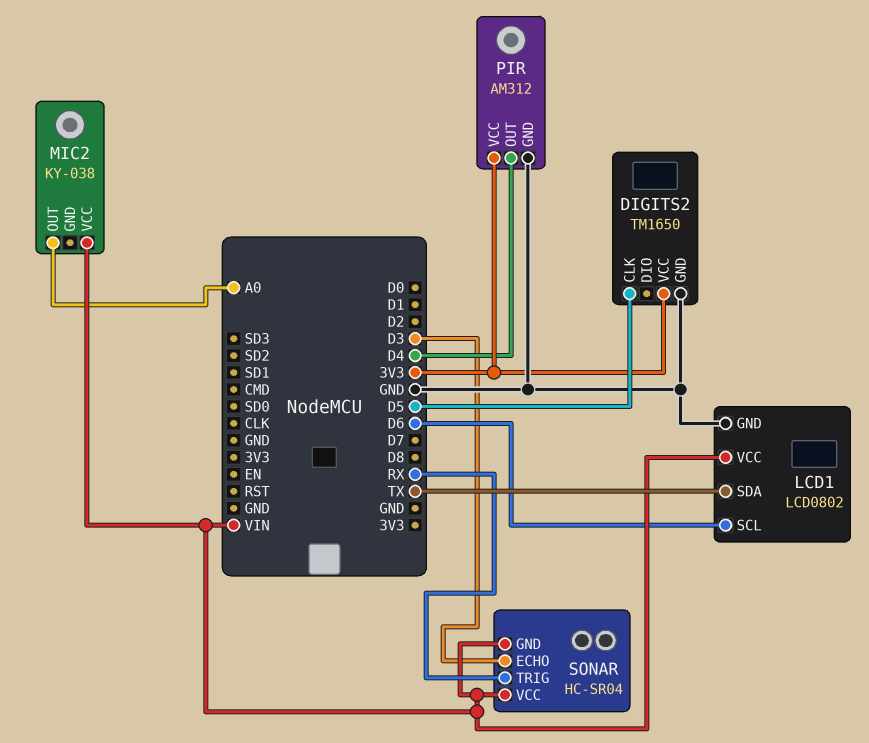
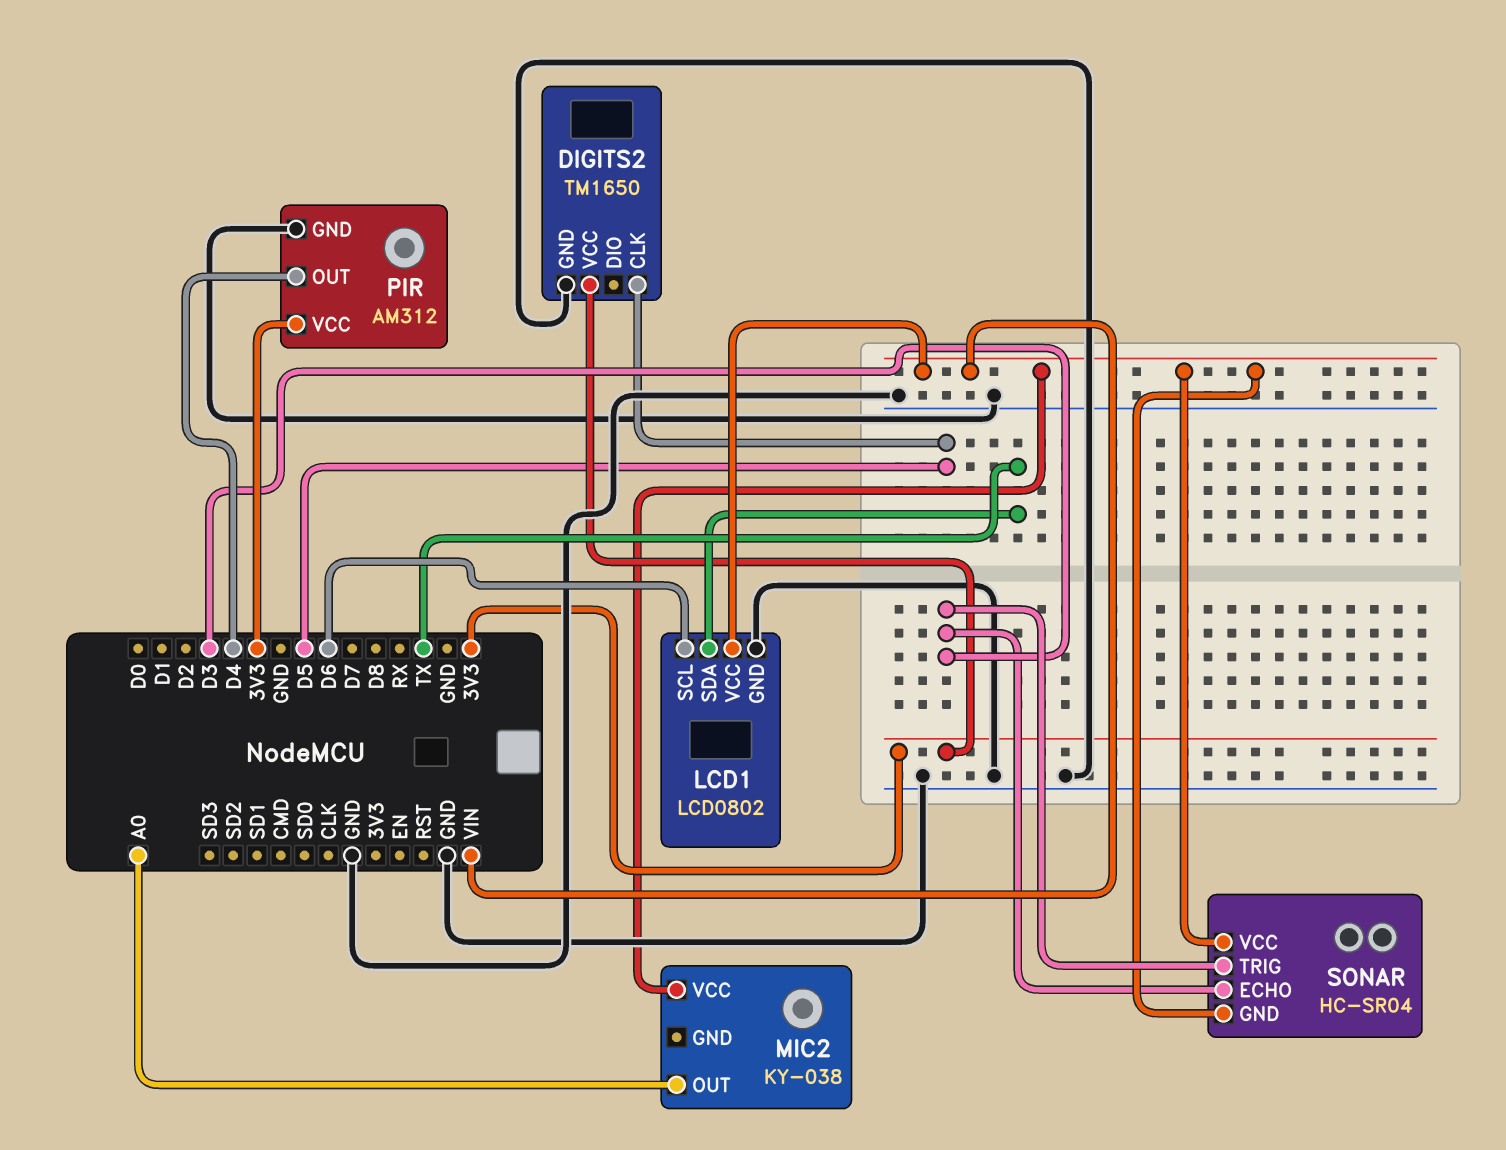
SONAR pin TRIG: RX -> D3

